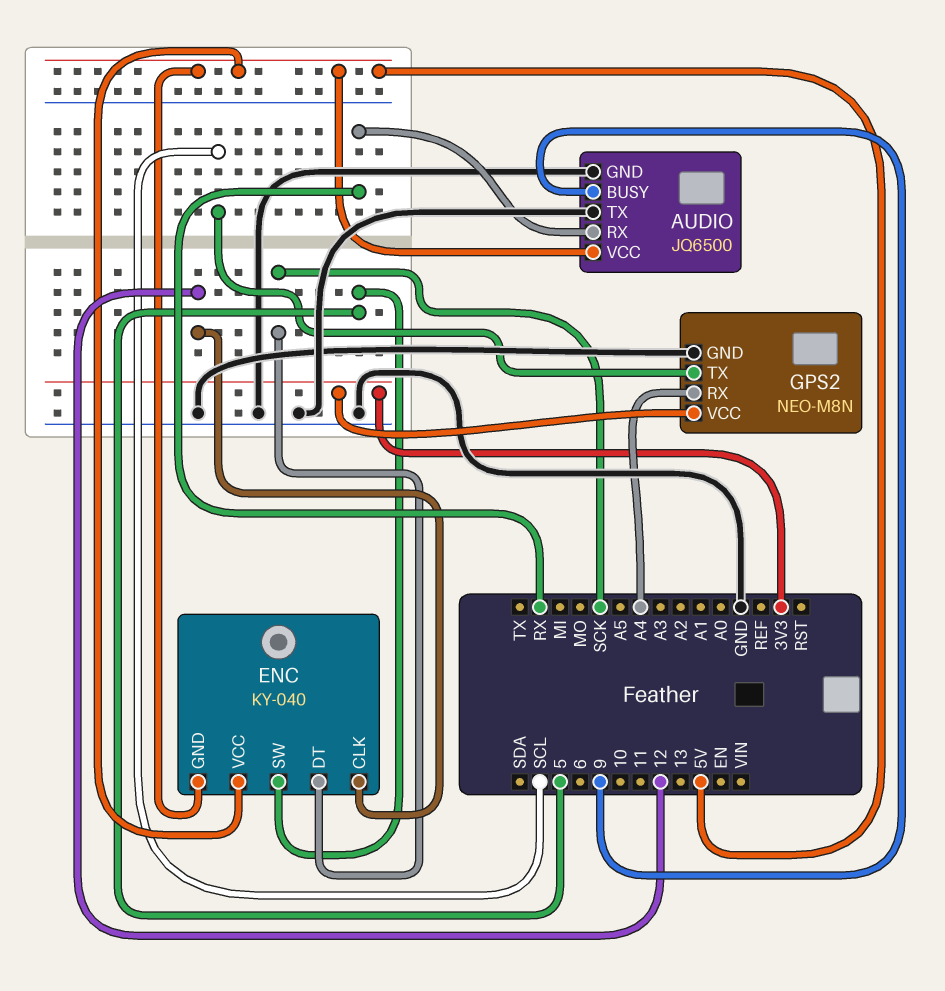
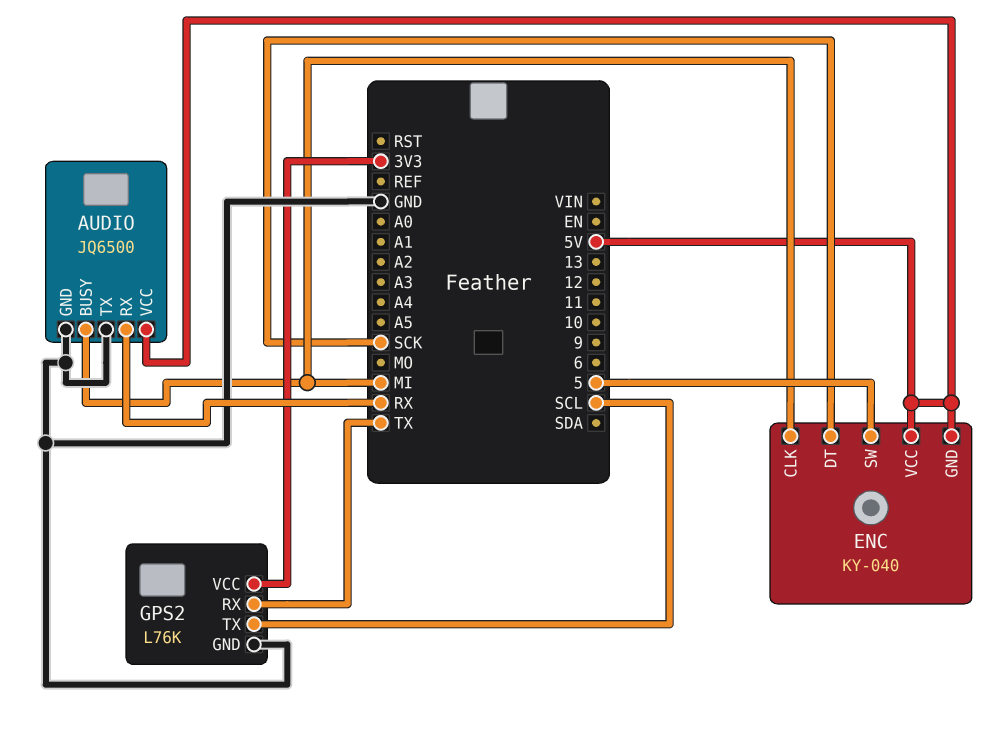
AUDIO pin BUSY: 9 -> MI
ENC pin CLK: 12 -> MI
GPS2: NEO-M8N -> L76K
GPS2 pin RX: A4 -> TX

